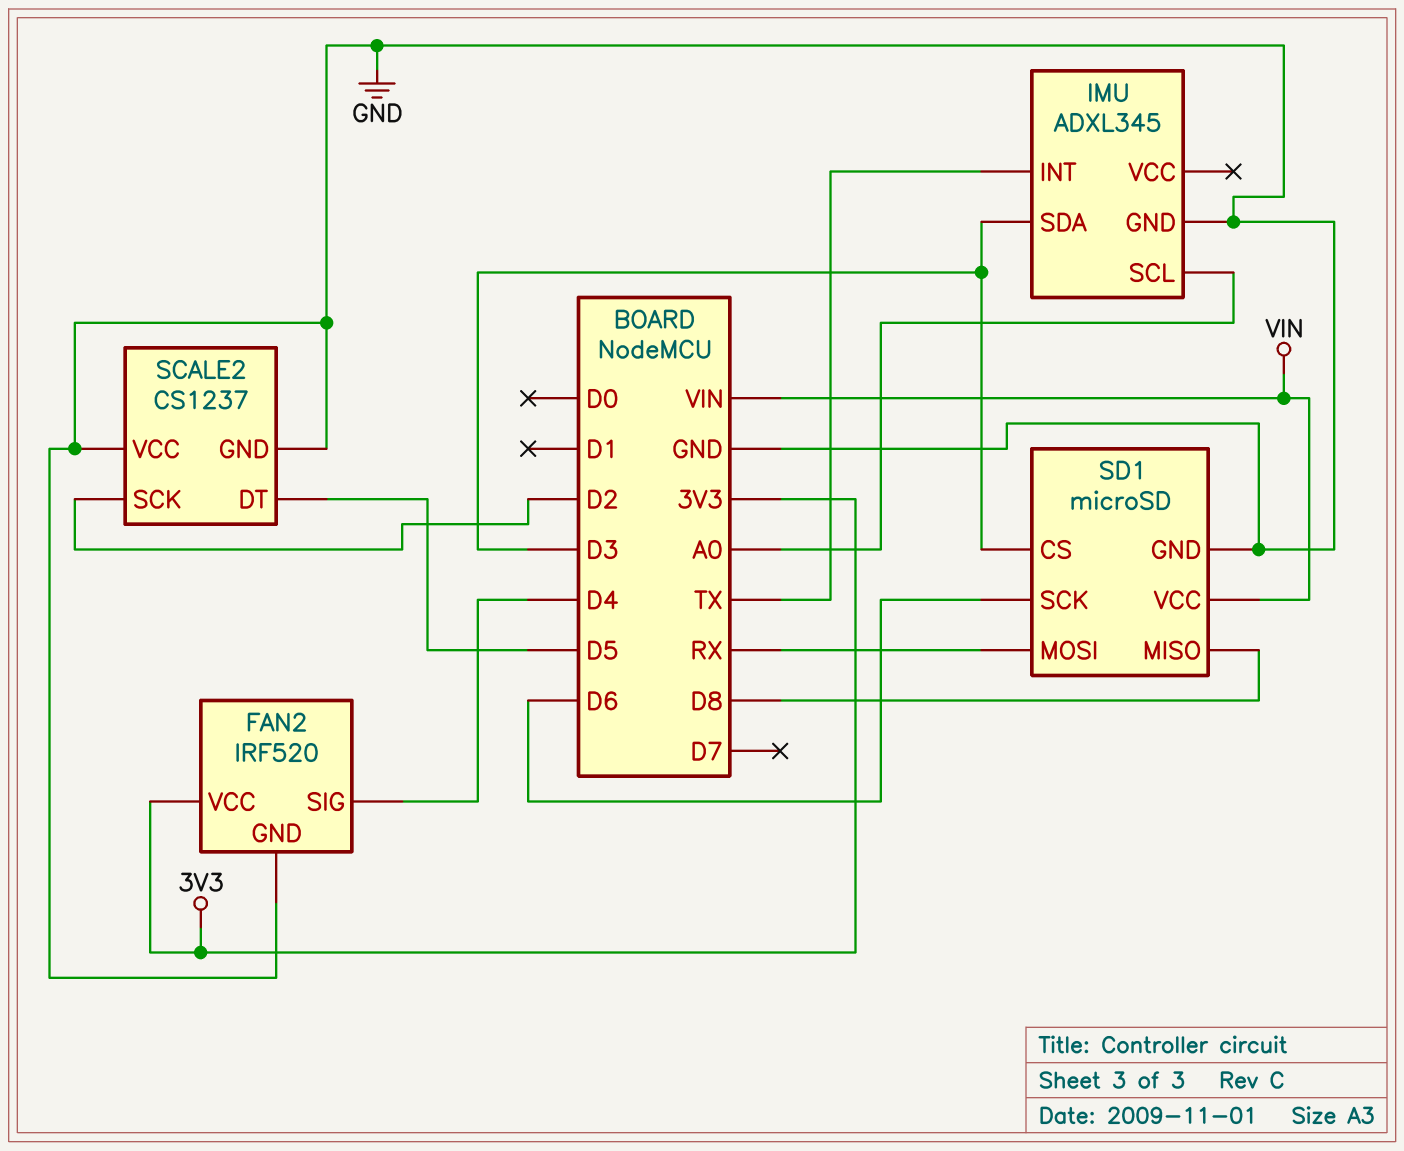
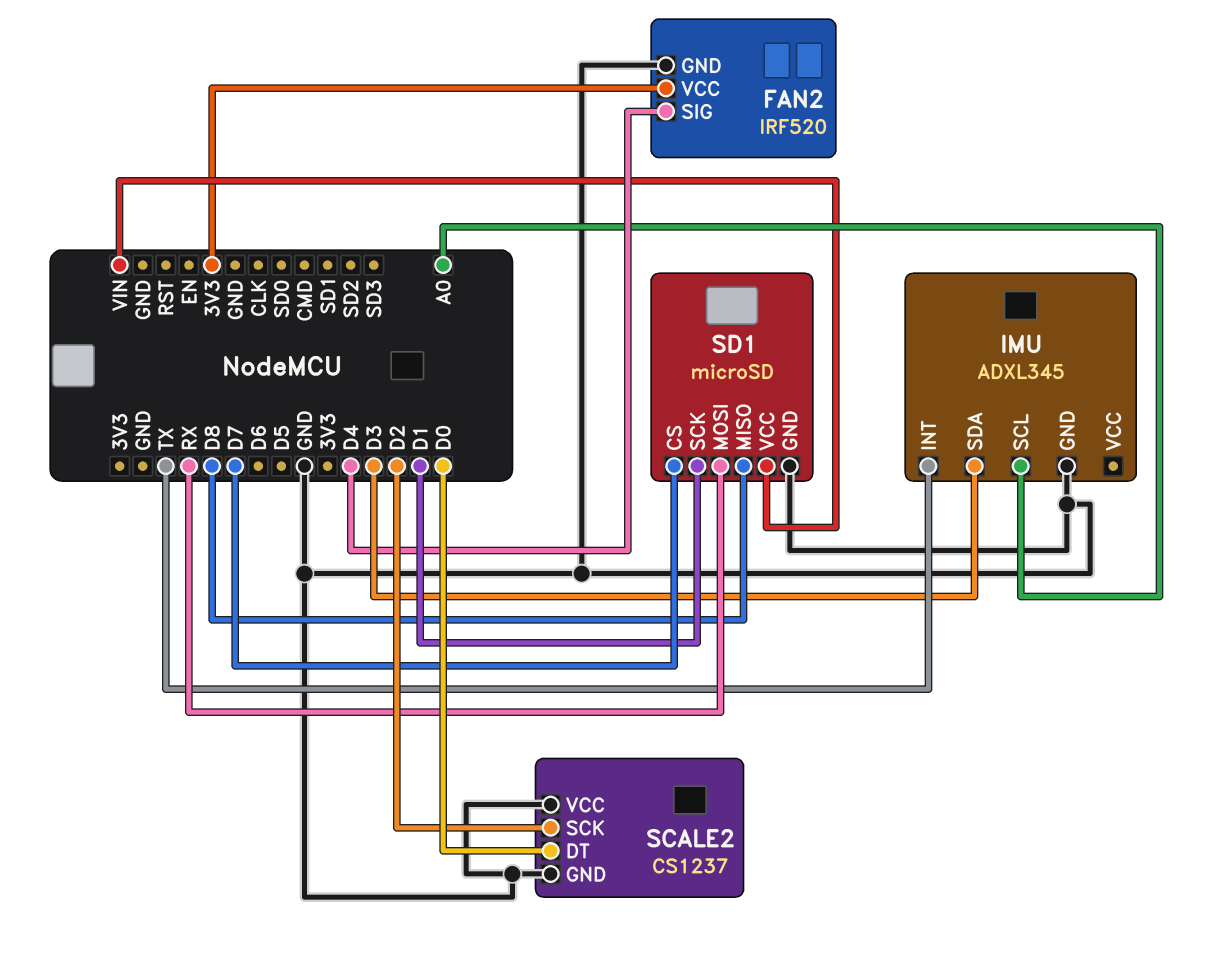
SCALE2 pin DT: D5 -> D0
SD1 pin CS: D3 -> D7
SD1 pin SCK: D6 -> D1

